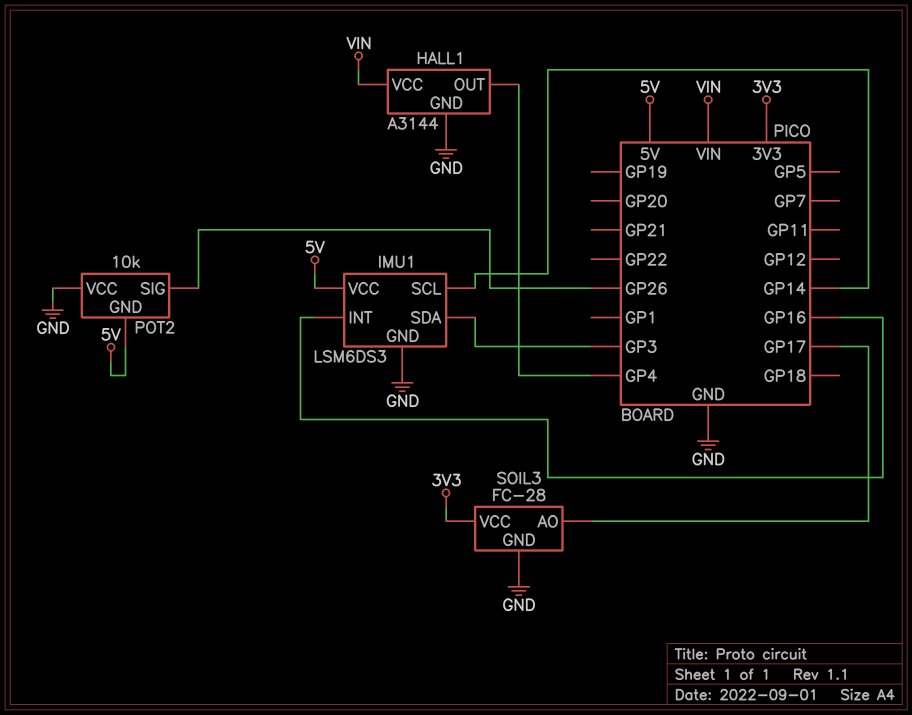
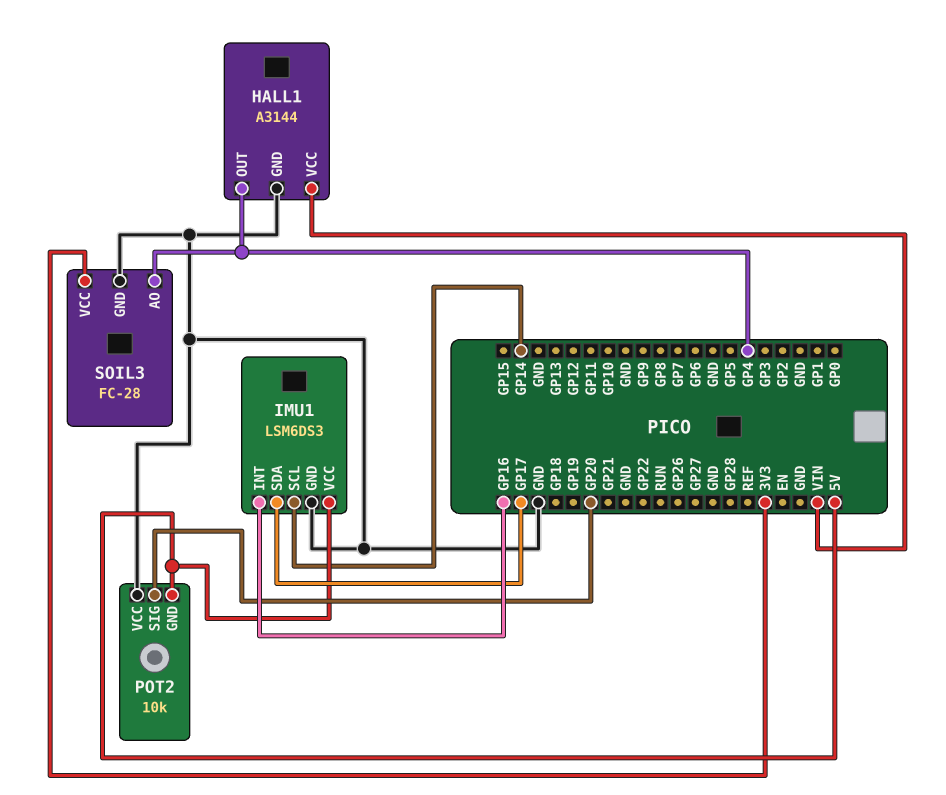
IMU1 pin SDA: GP3 -> GP17
POT2 pin SIG: GP26 -> GP20
SOIL3 pin AO: GP17 -> GP4

